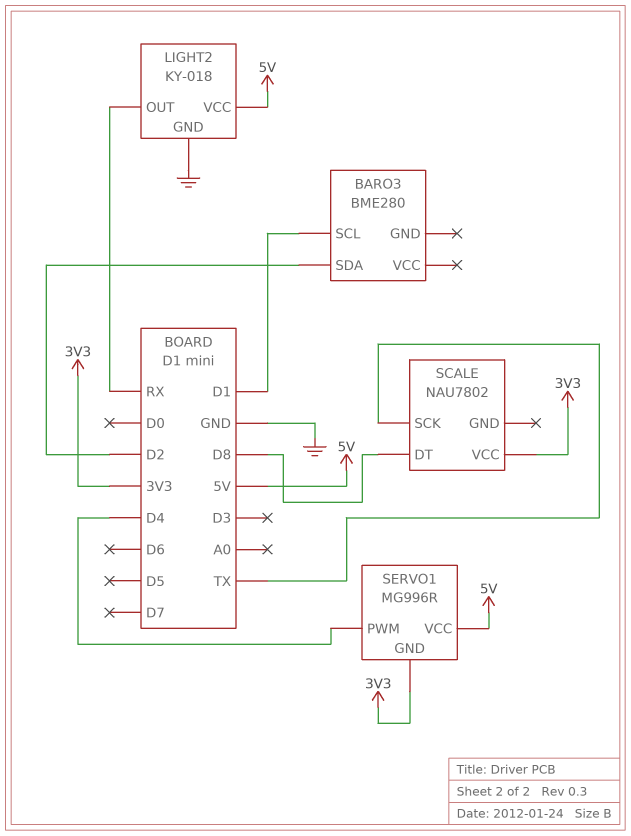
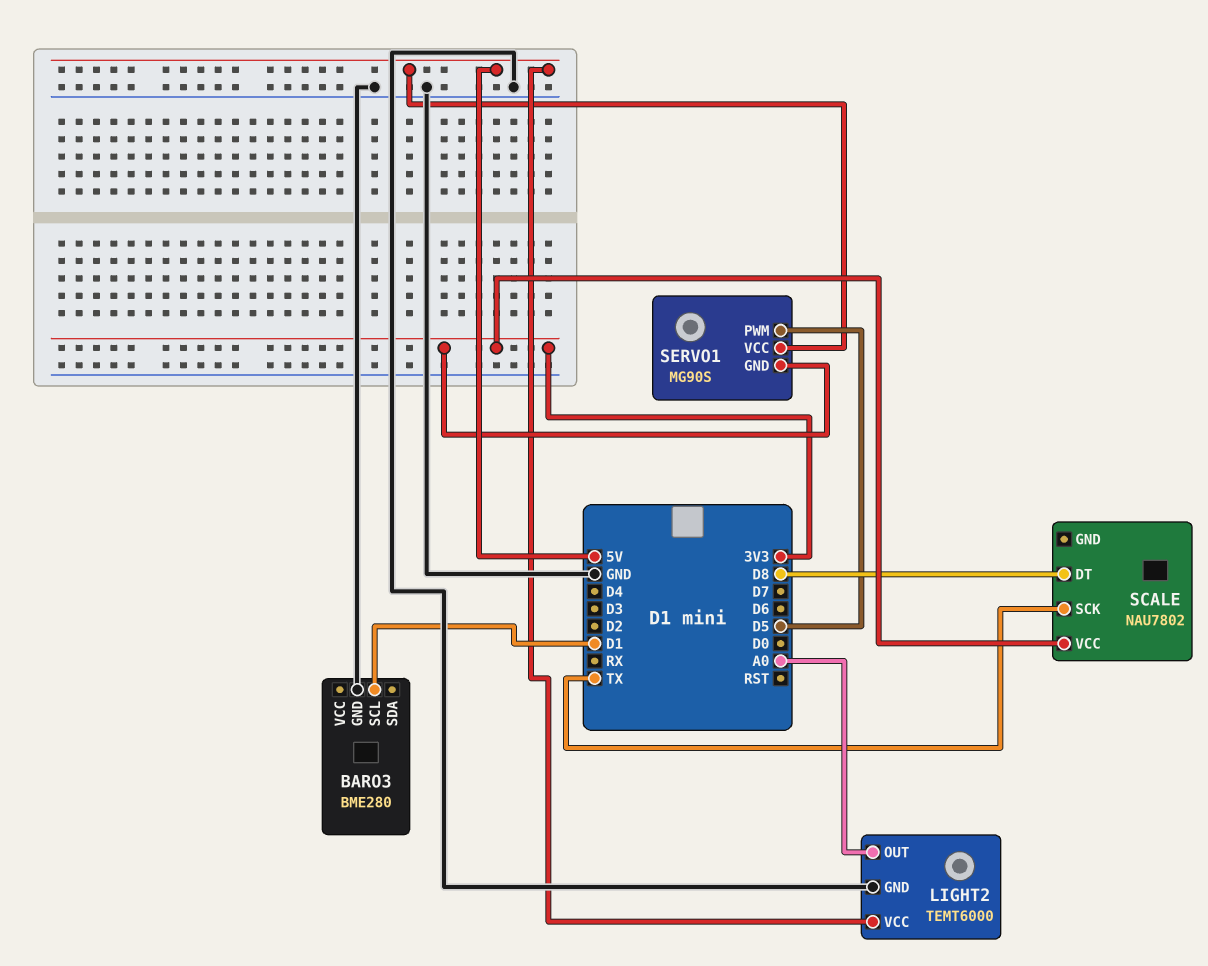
BARO3 pin GND: none -> GND
BARO3 pin SDA: D2 -> none
LIGHT2: KY-018 -> TEMT6000
LIGHT2 pin OUT: RX -> A0
SERVO1: MG996R -> MG90S
SERVO1 pin PWM: D4 -> D5

